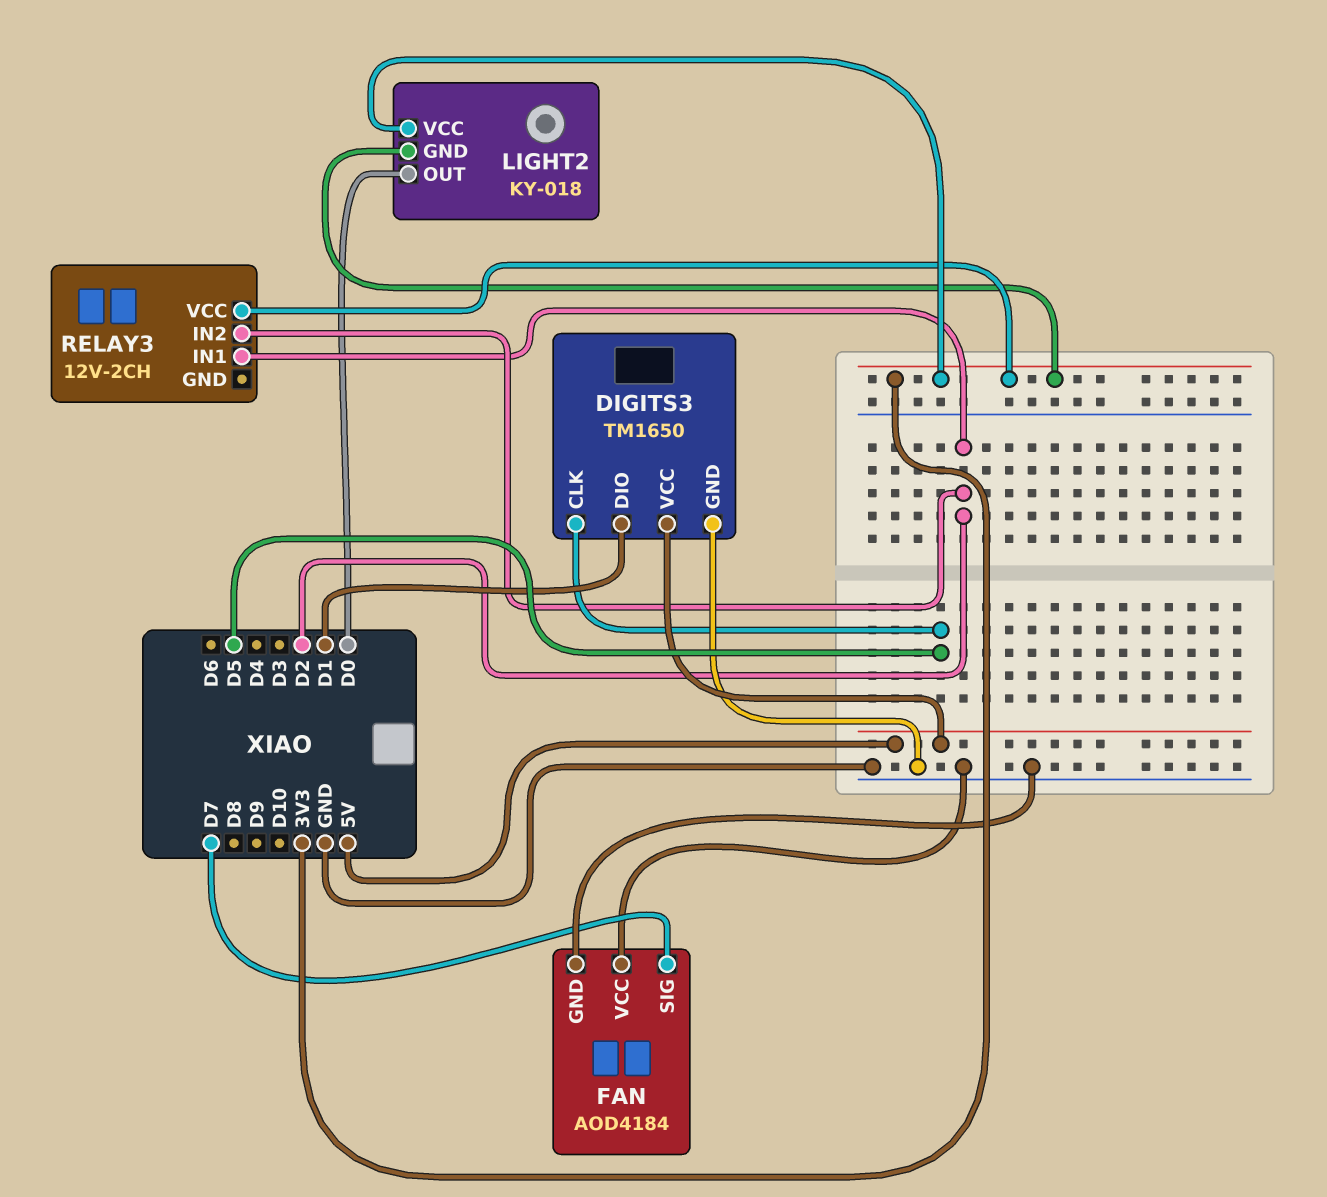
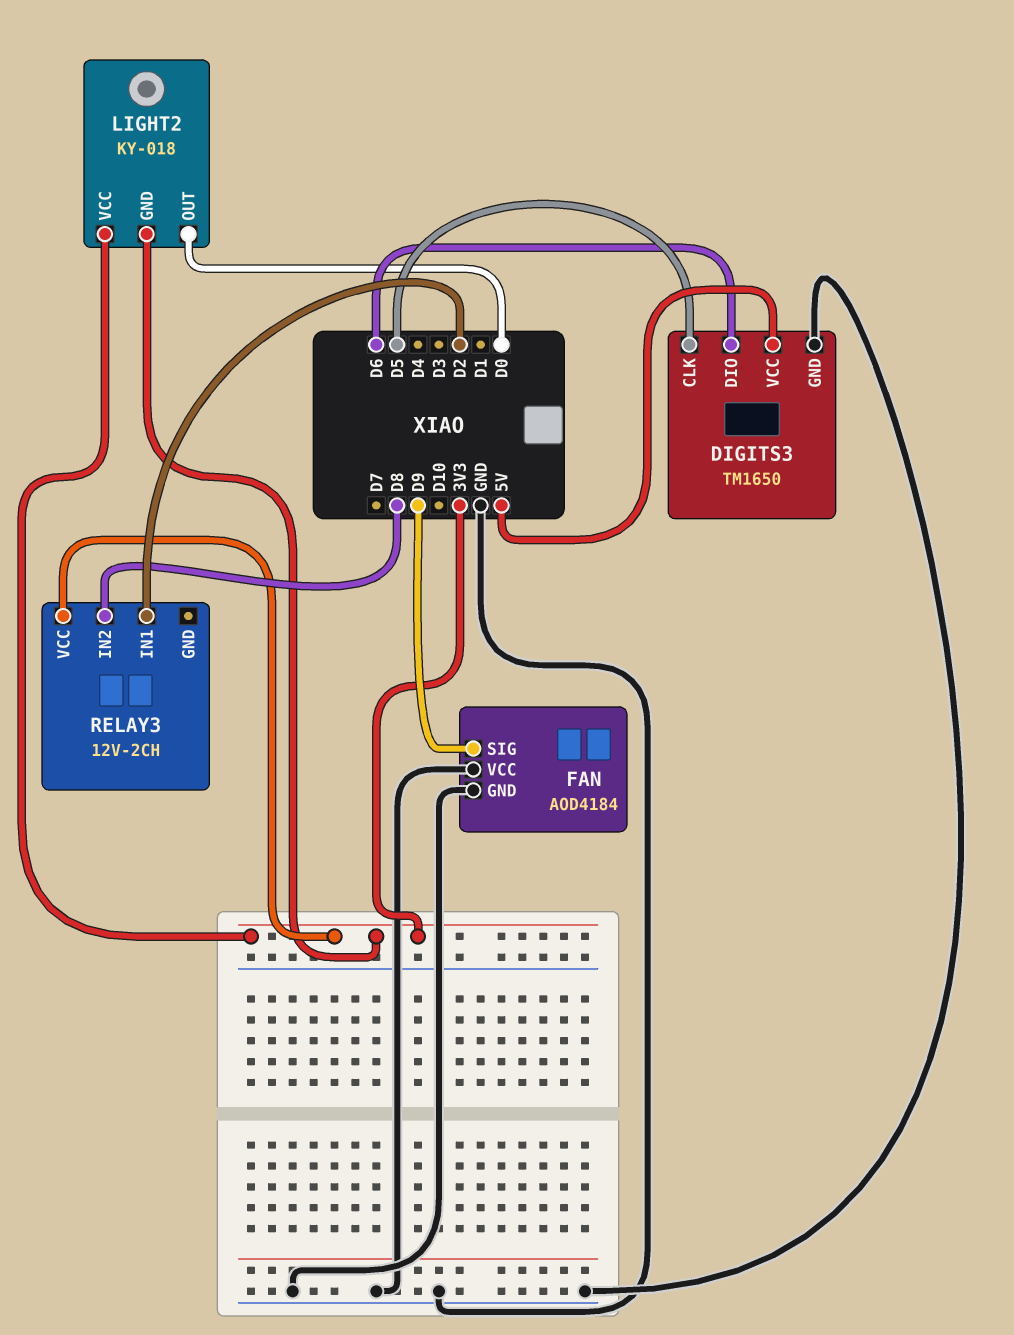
DIGITS3 pin DIO: D1 -> D6
FAN pin SIG: D7 -> D9
RELAY3 pin IN2: D2 -> D8

